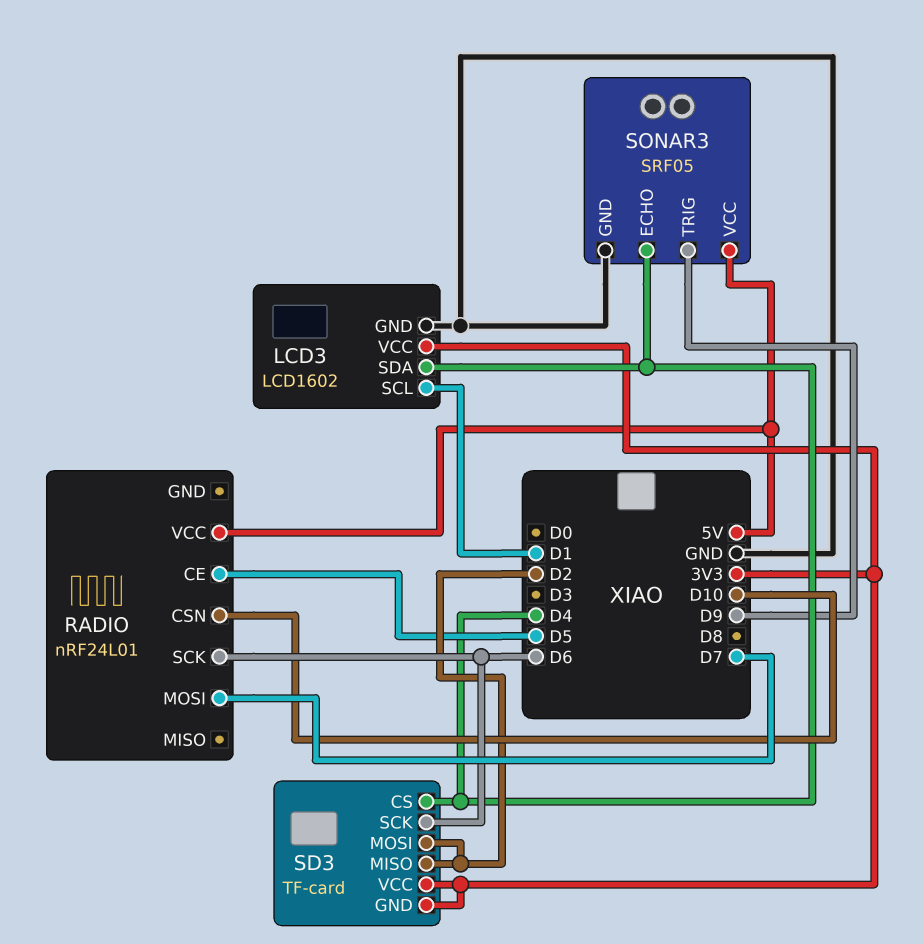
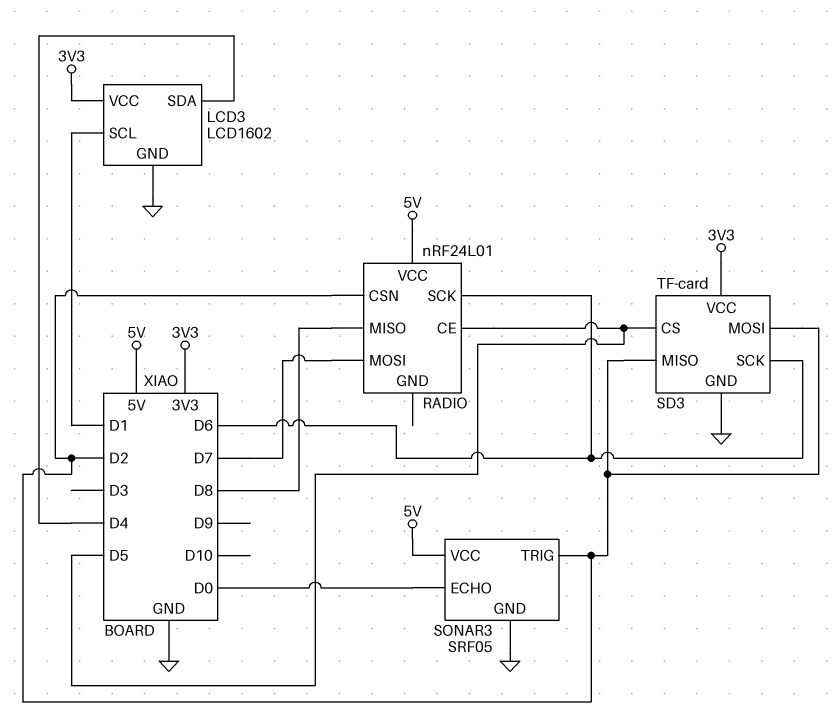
RADIO pin CSN: D10 -> D2
RADIO pin MISO: none -> D8
SD3 pin CS: D4 -> D5
SD3 pin GND: 3V3 -> GND
SONAR3 pin ECHO: D4 -> D0
SONAR3 pin TRIG: D9 -> D2

